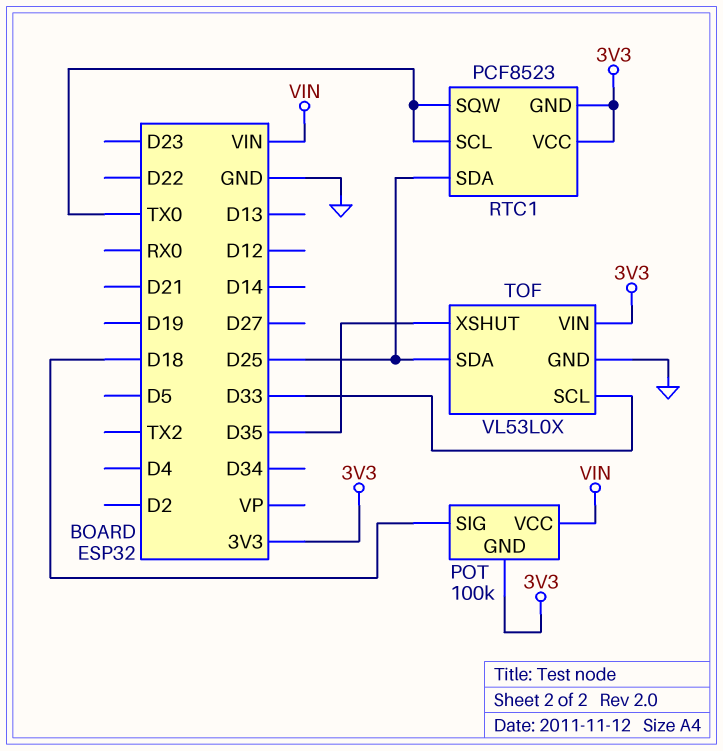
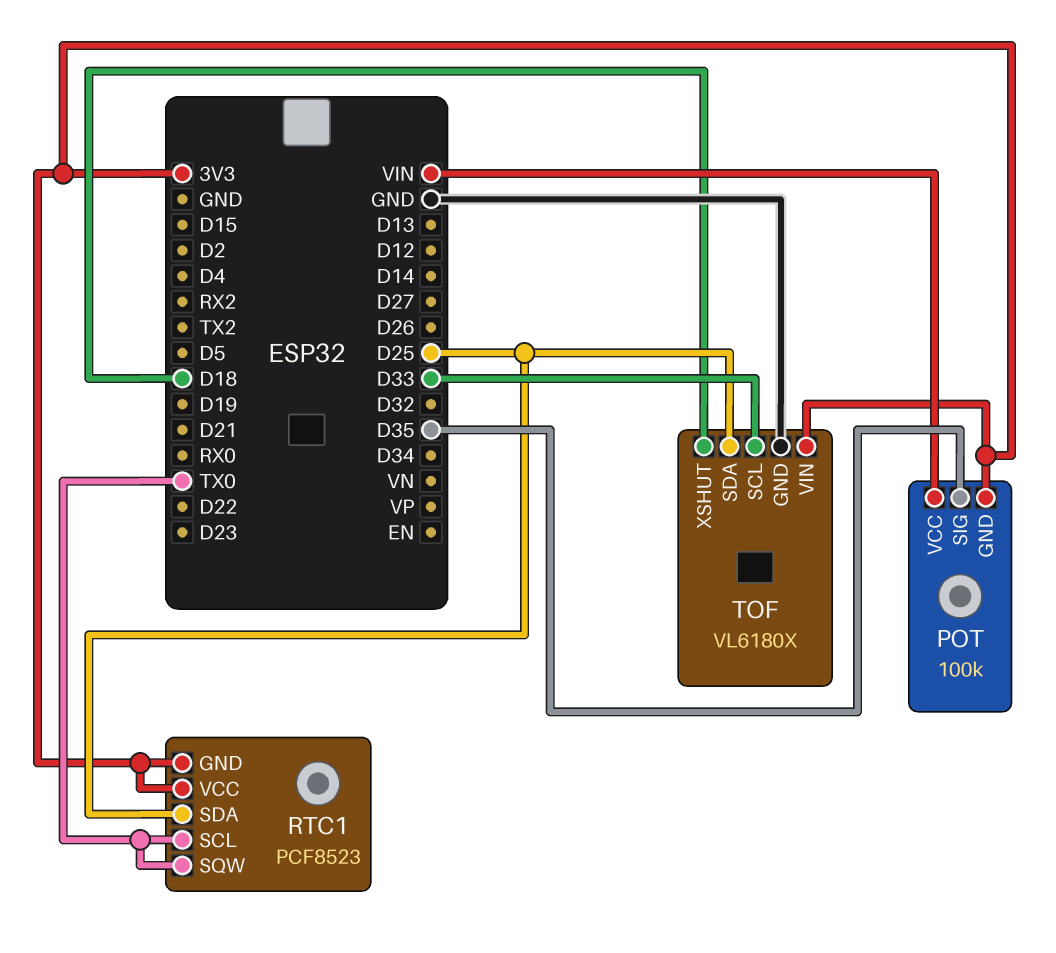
POT pin SIG: D18 -> D35
TOF: VL53L0X -> VL6180X
TOF pin XSHUT: D35 -> D18

